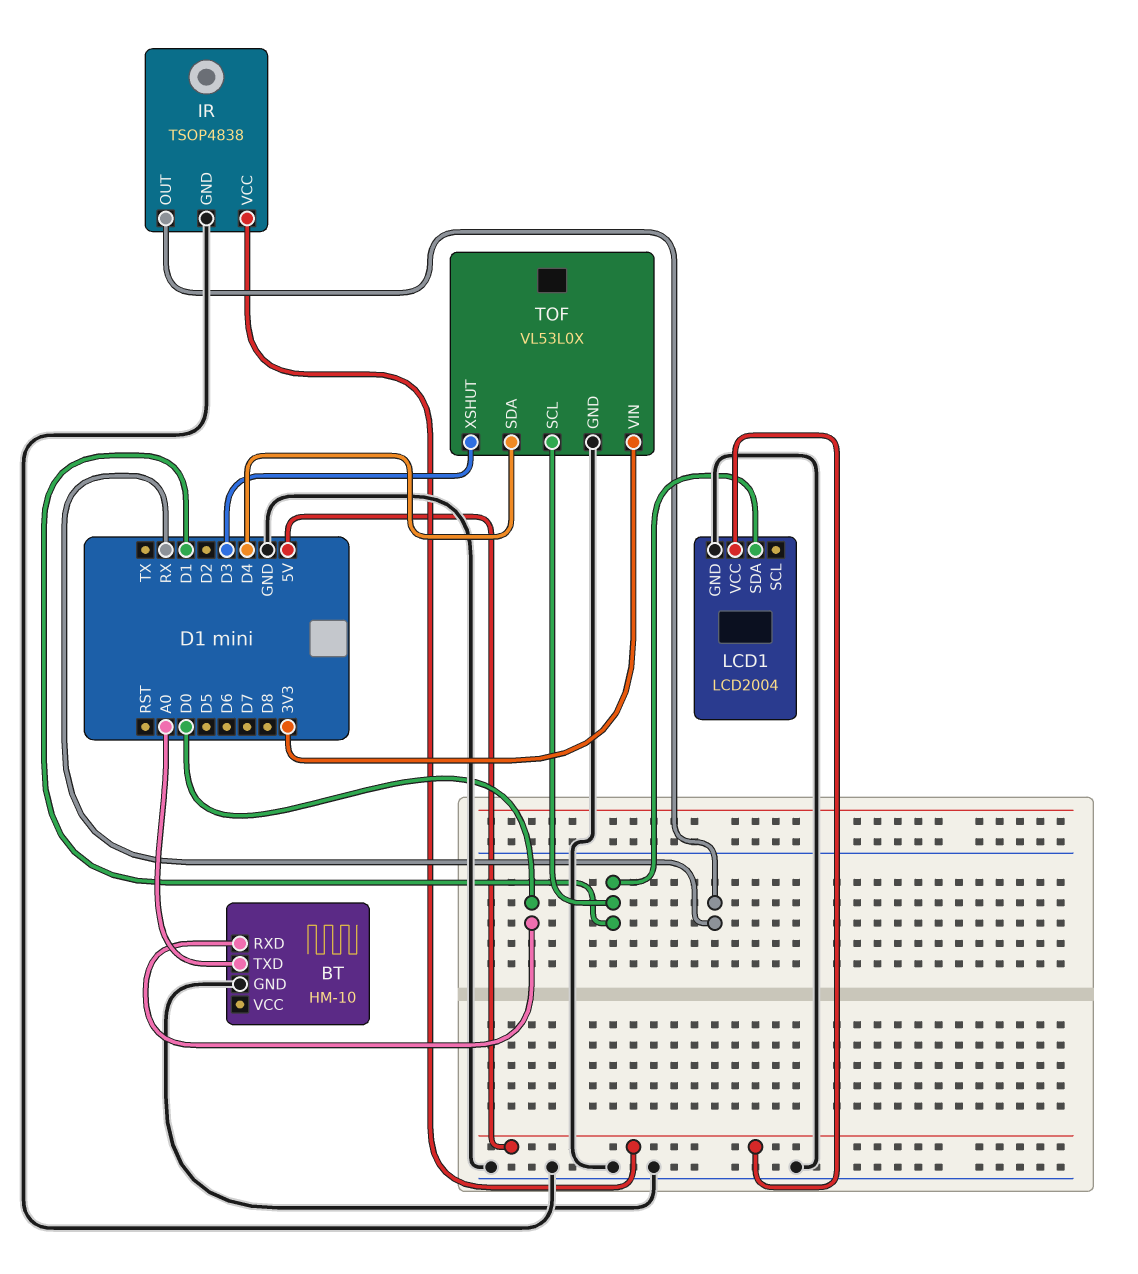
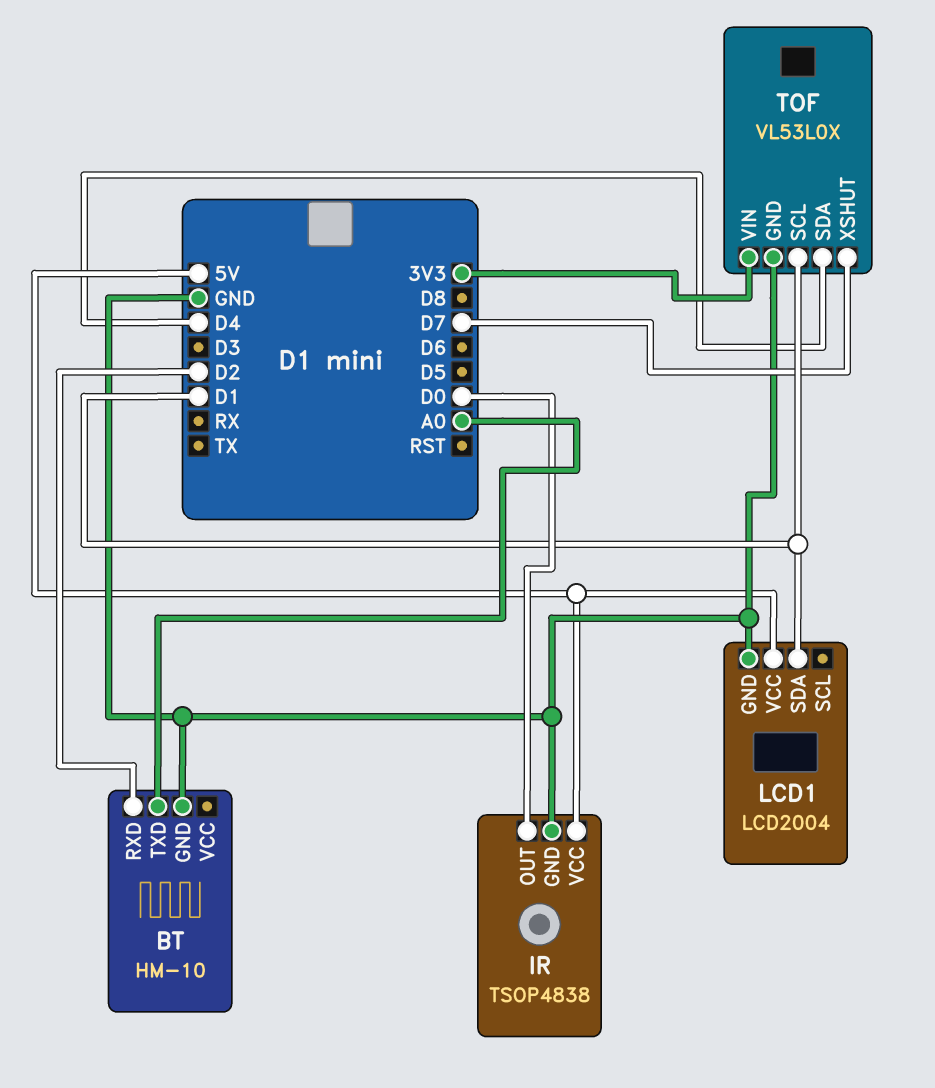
BT pin RXD: D0 -> D2
IR pin OUT: RX -> D0
TOF pin XSHUT: D3 -> D7

